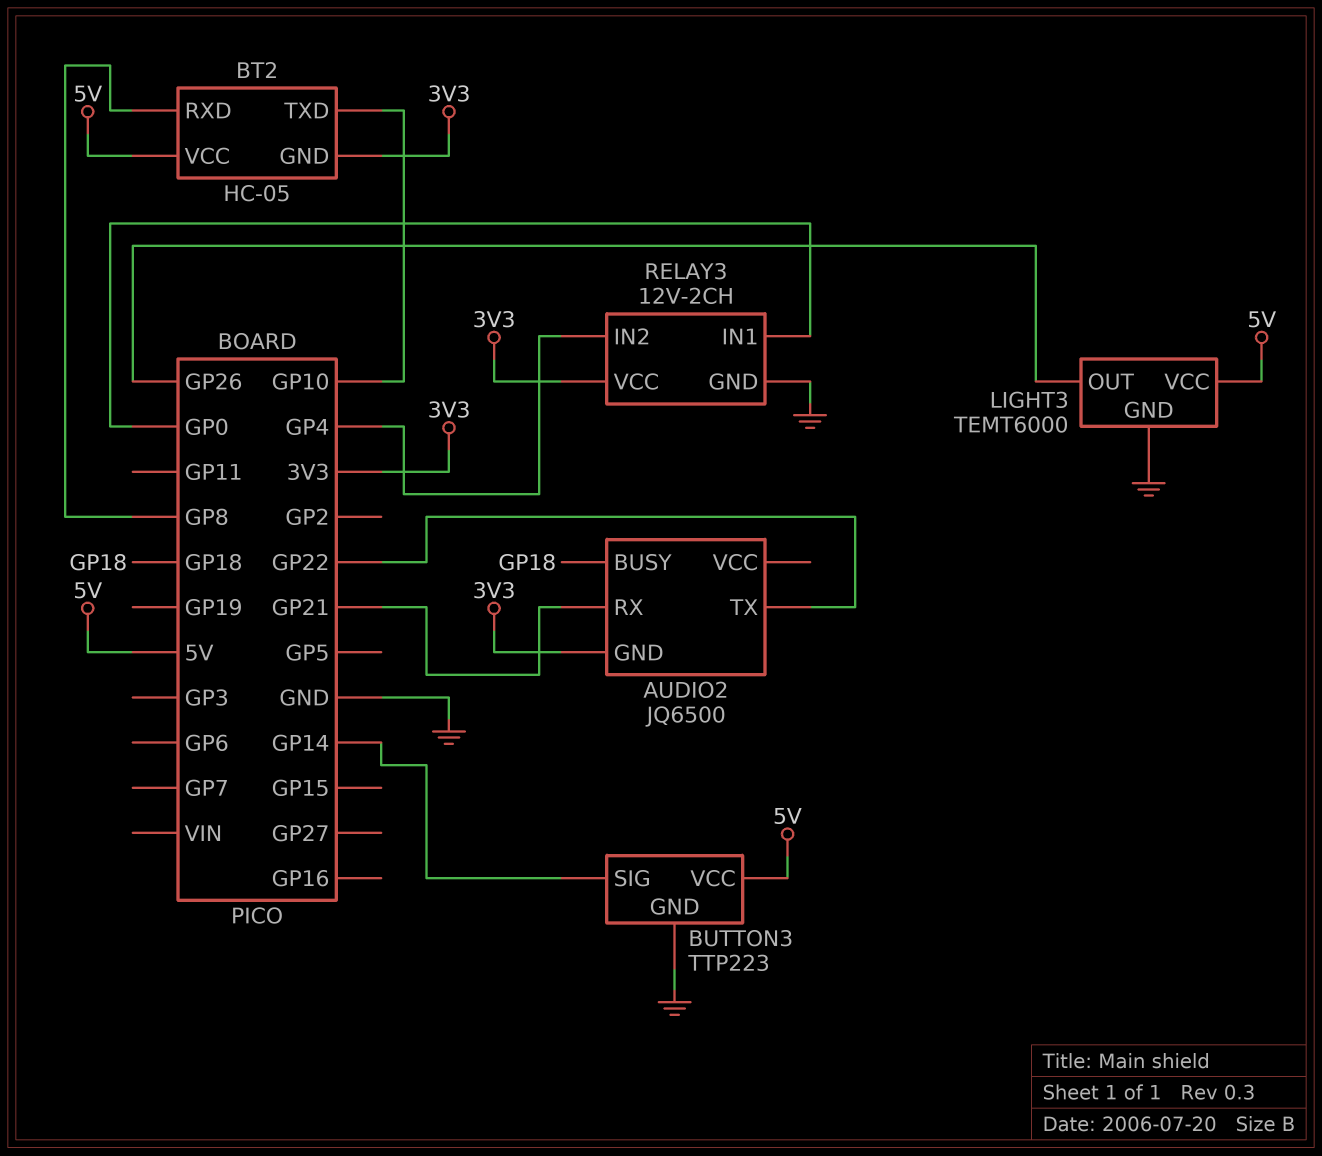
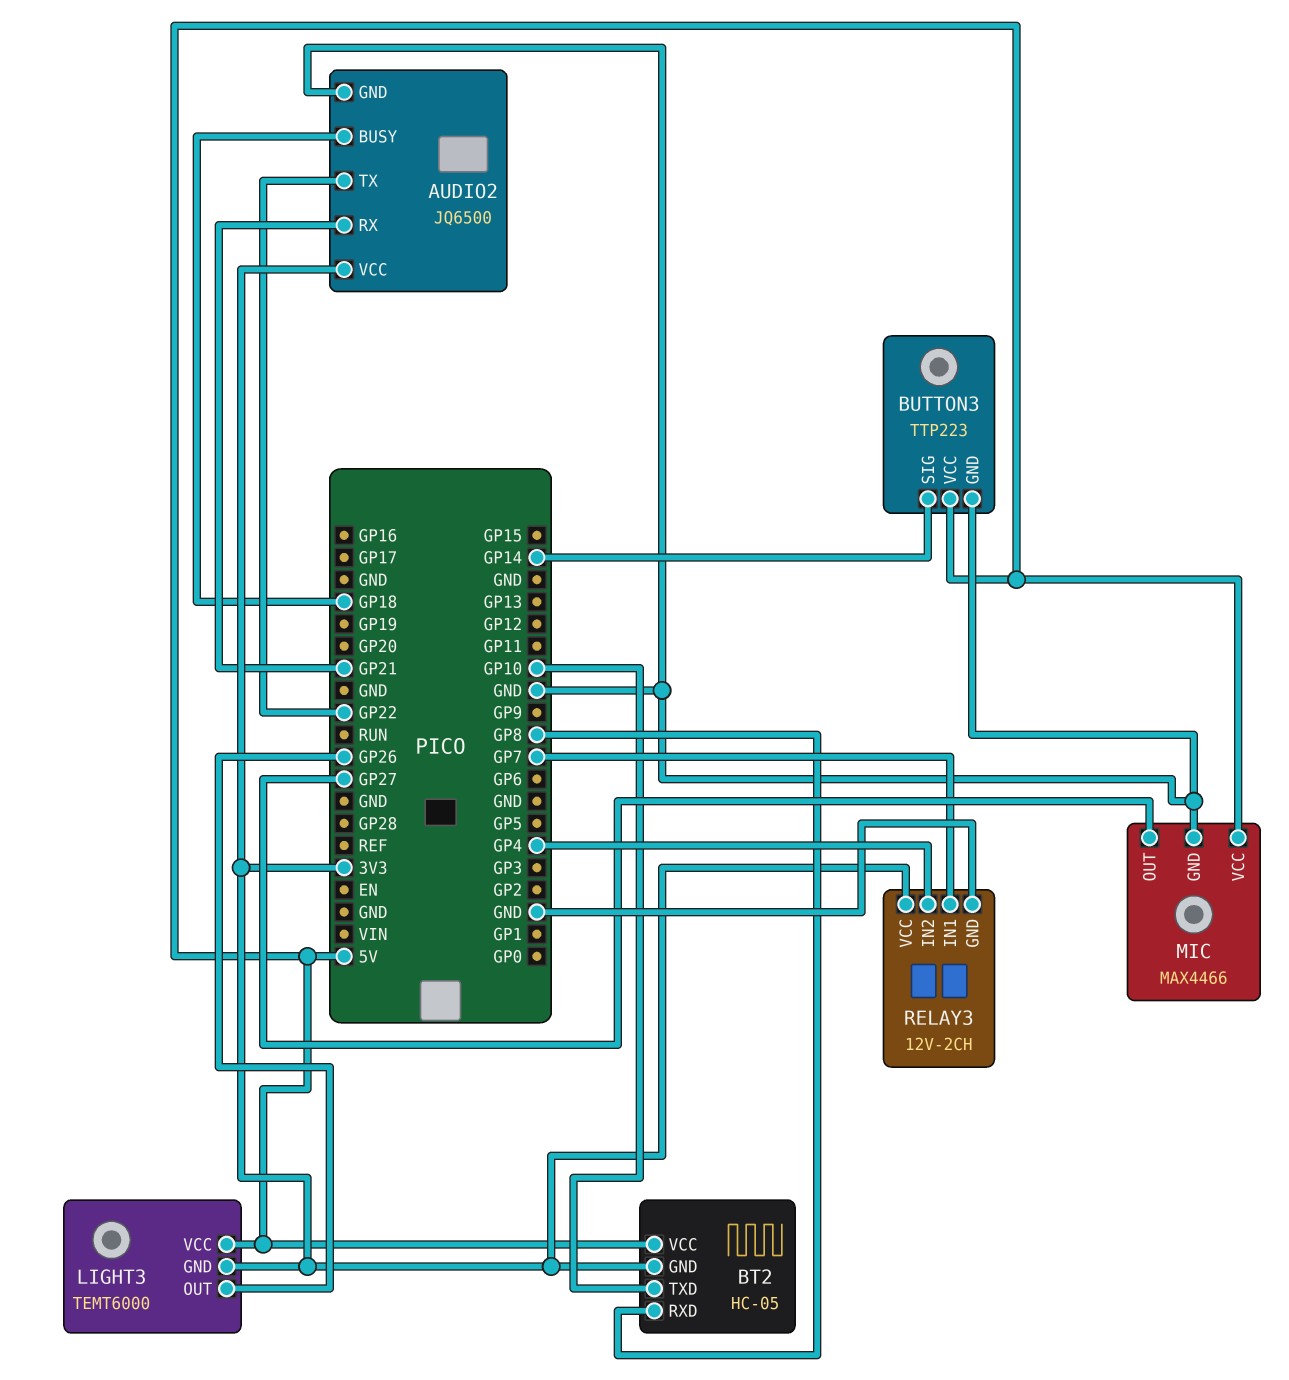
AUDIO2 pin GND: 3V3 -> GND
AUDIO2 pin VCC: none -> 3V3
LIGHT3 pin GND: GND -> 3V3
MIC: none -> MAX4466
MIC pin GND: none -> GND
MIC pin OUT: none -> GP27
MIC pin VCC: none -> 5V
RELAY3 pin IN1: GP0 -> GP7

